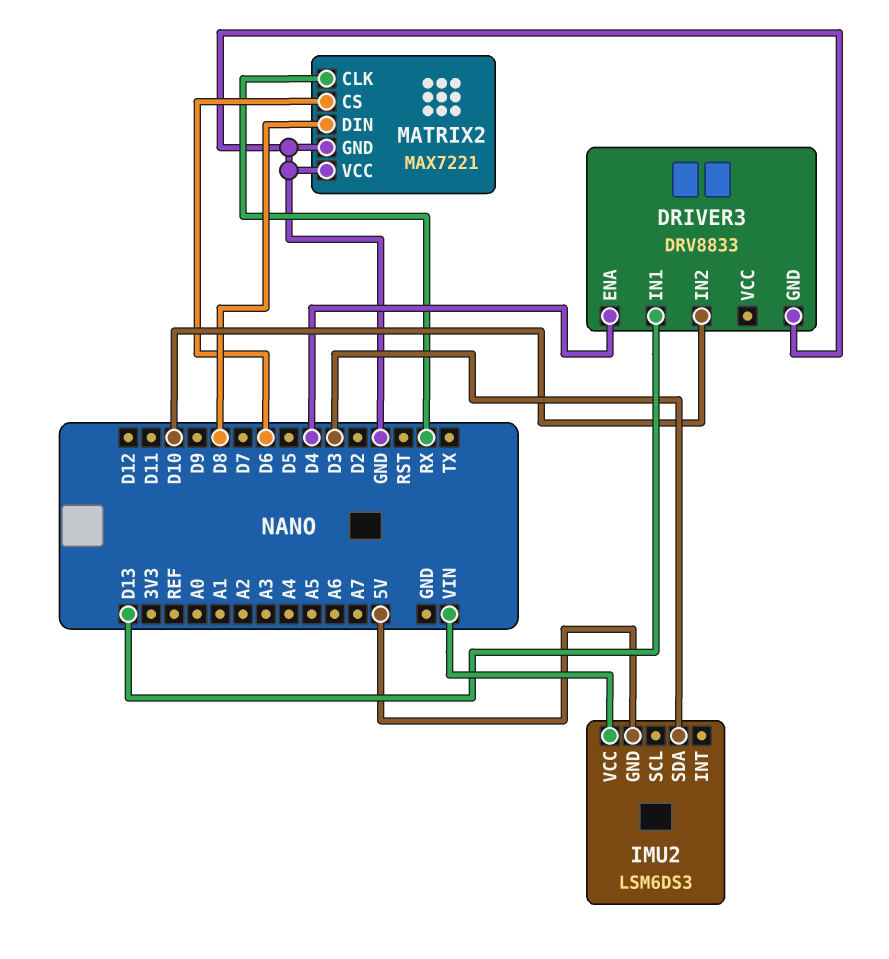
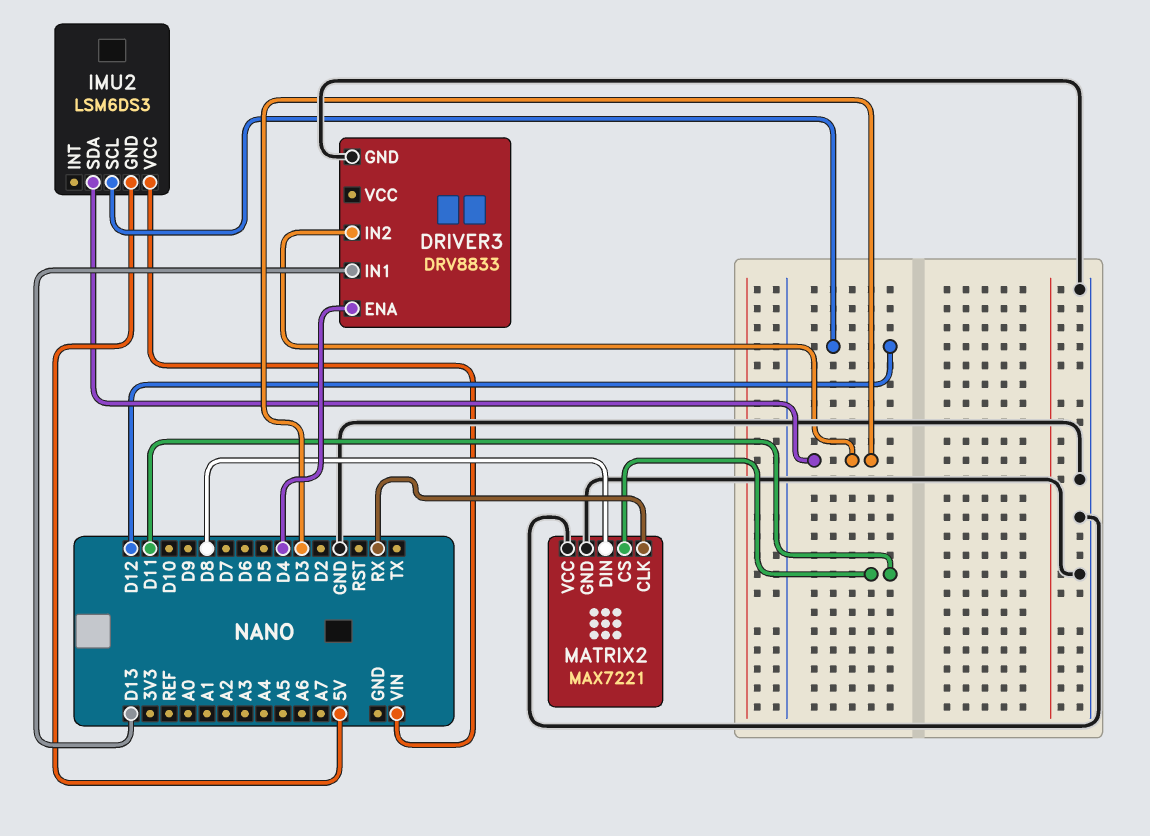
DRIVER3 pin IN2: D10 -> D3
IMU2 pin SCL: none -> D12
MATRIX2 pin CS: D6 -> D11

